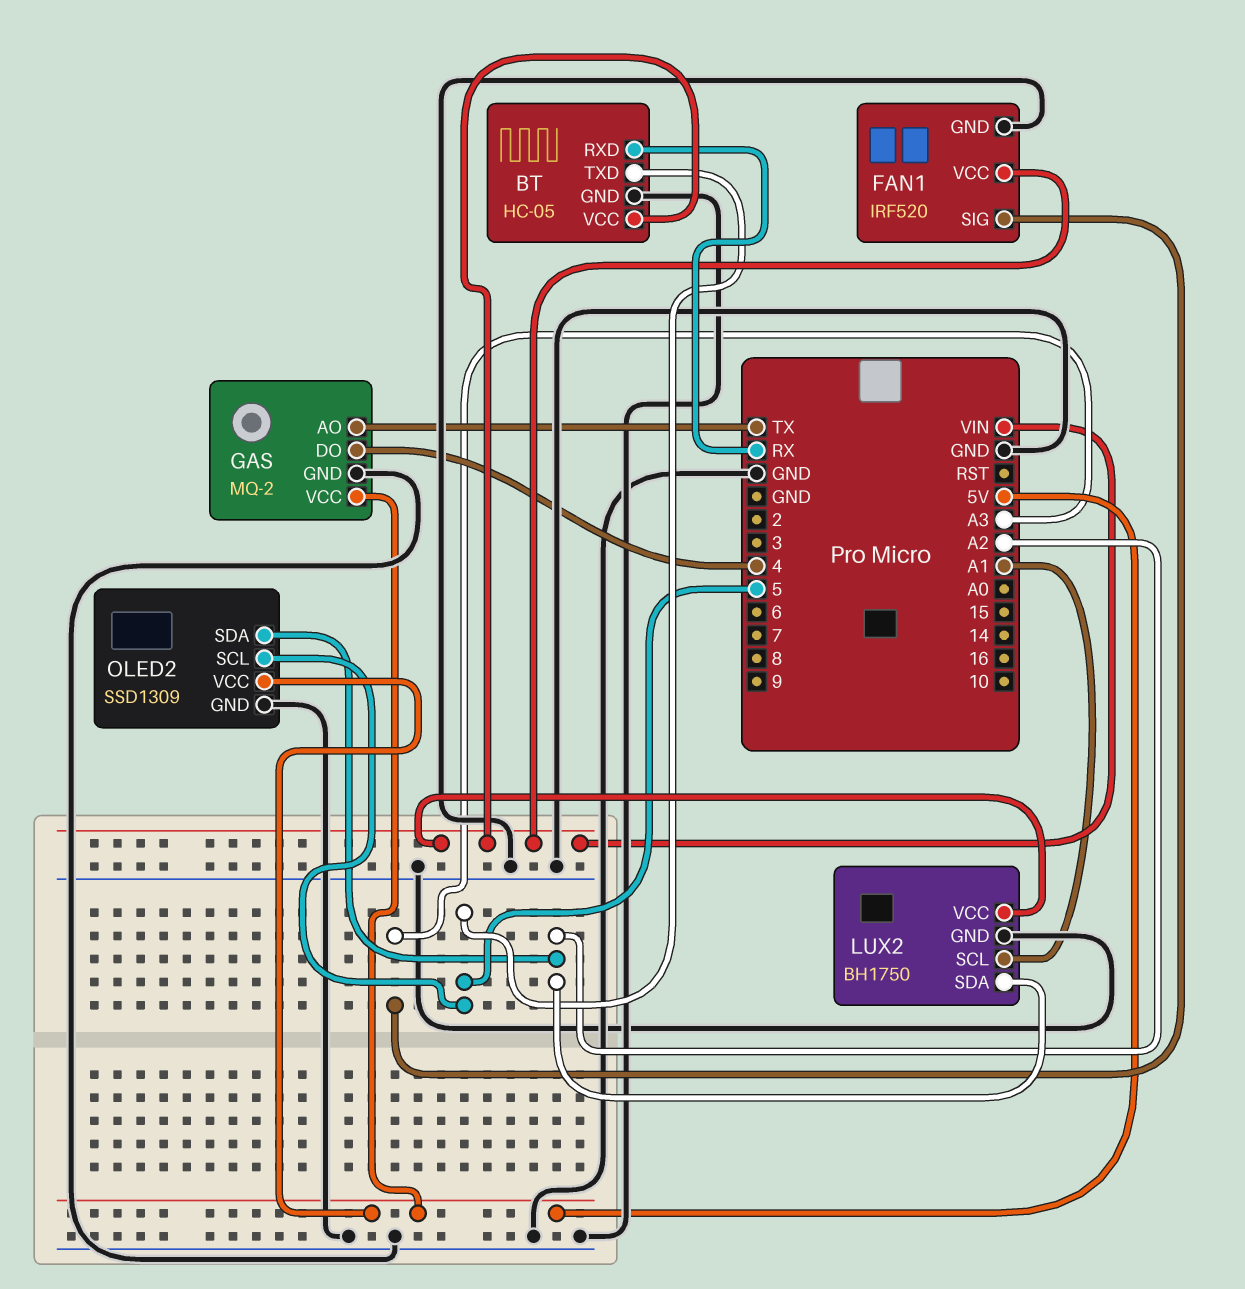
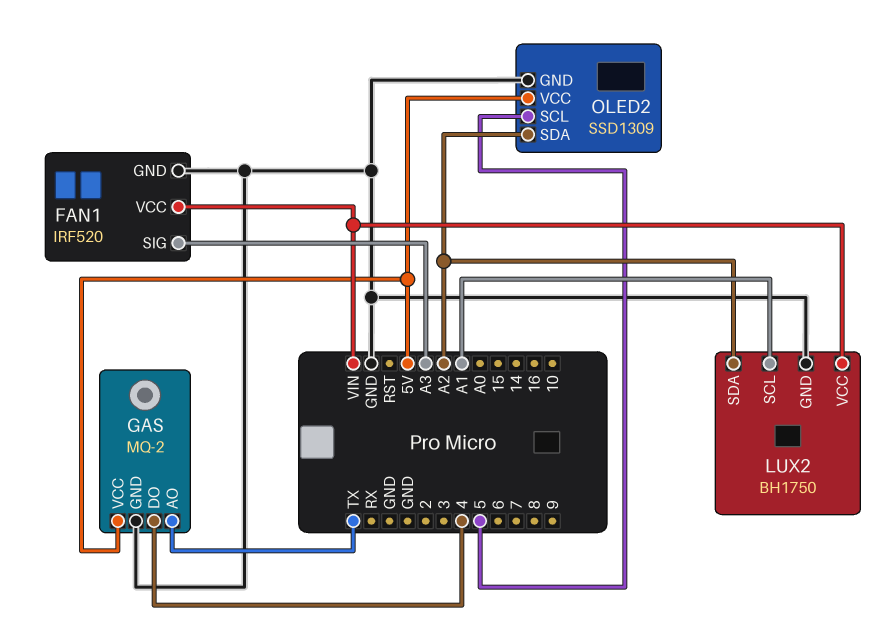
BT: HC-05 -> none
BT pin GND: GND -> none
BT pin RXD: RX -> none
BT pin TXD: 5 -> none
BT pin VCC: VIN -> none

